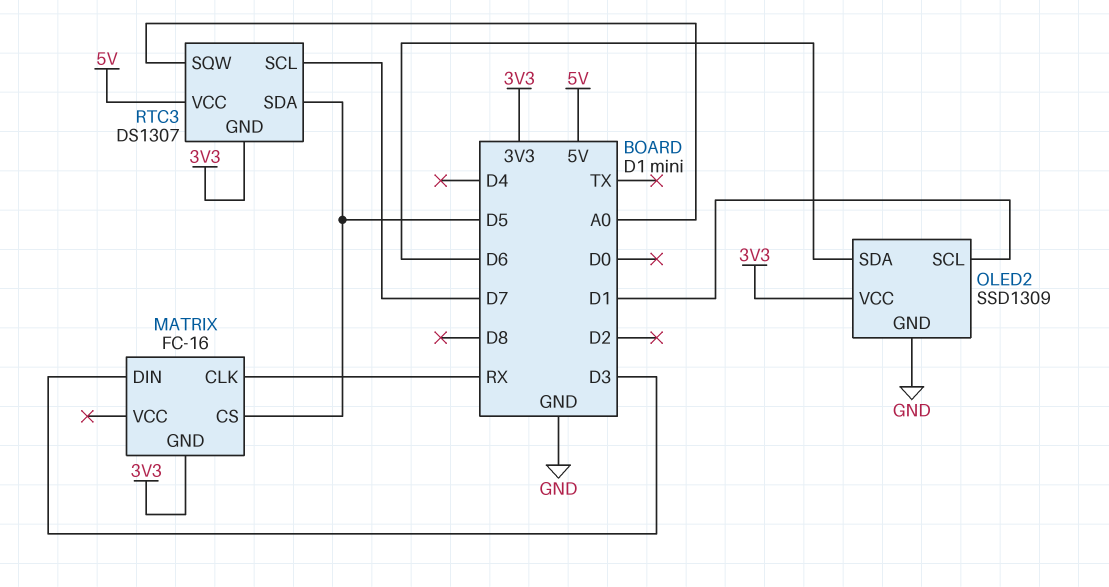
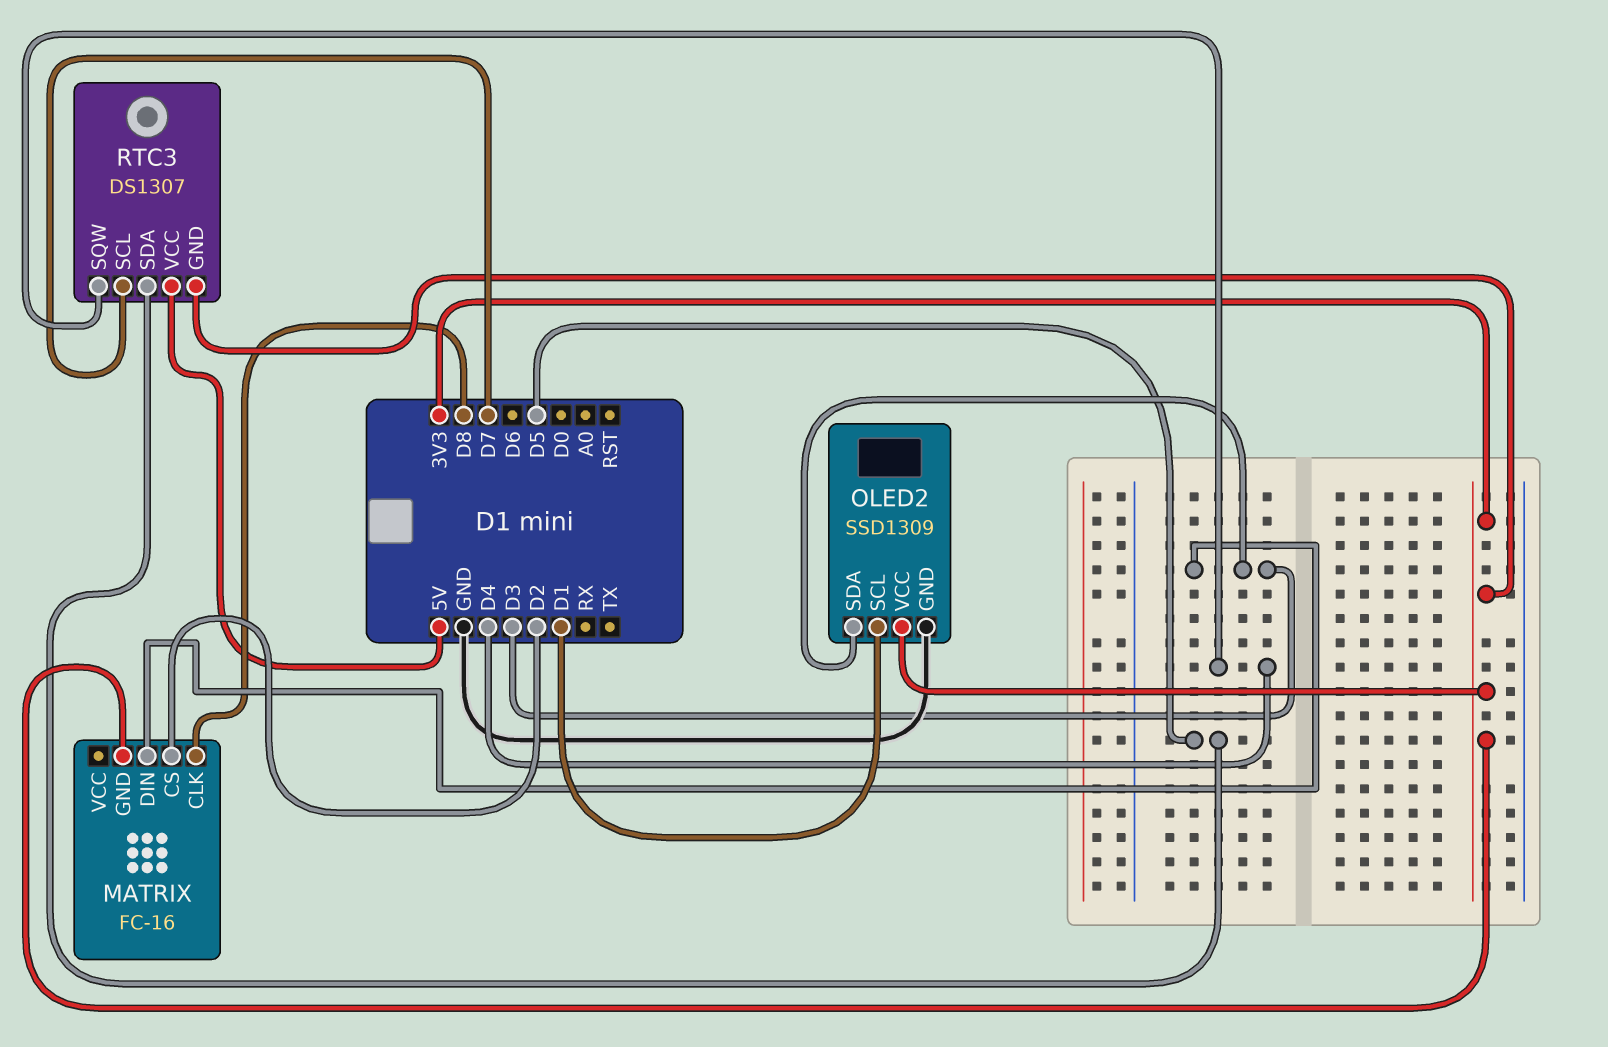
MATRIX pin CLK: RX -> D8
MATRIX pin CS: D5 -> D2
OLED2 pin SDA: D6 -> D3
RTC3 pin SQW: A0 -> D4

